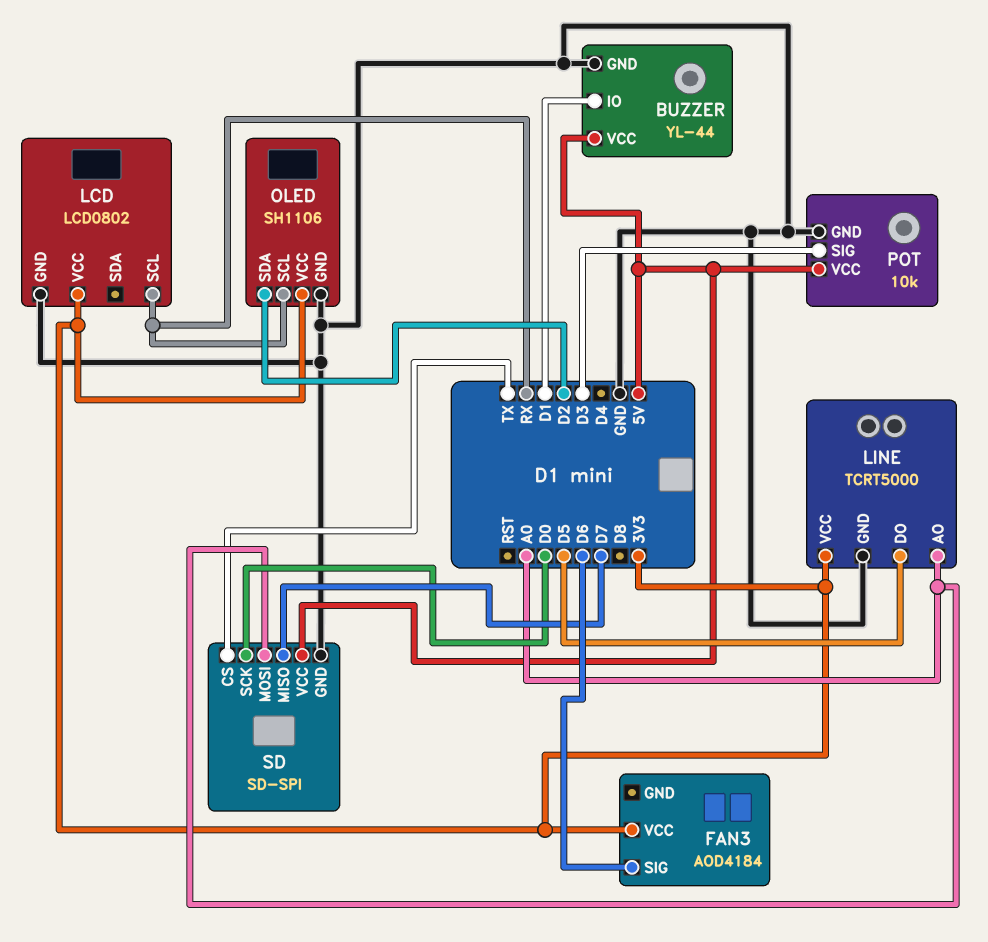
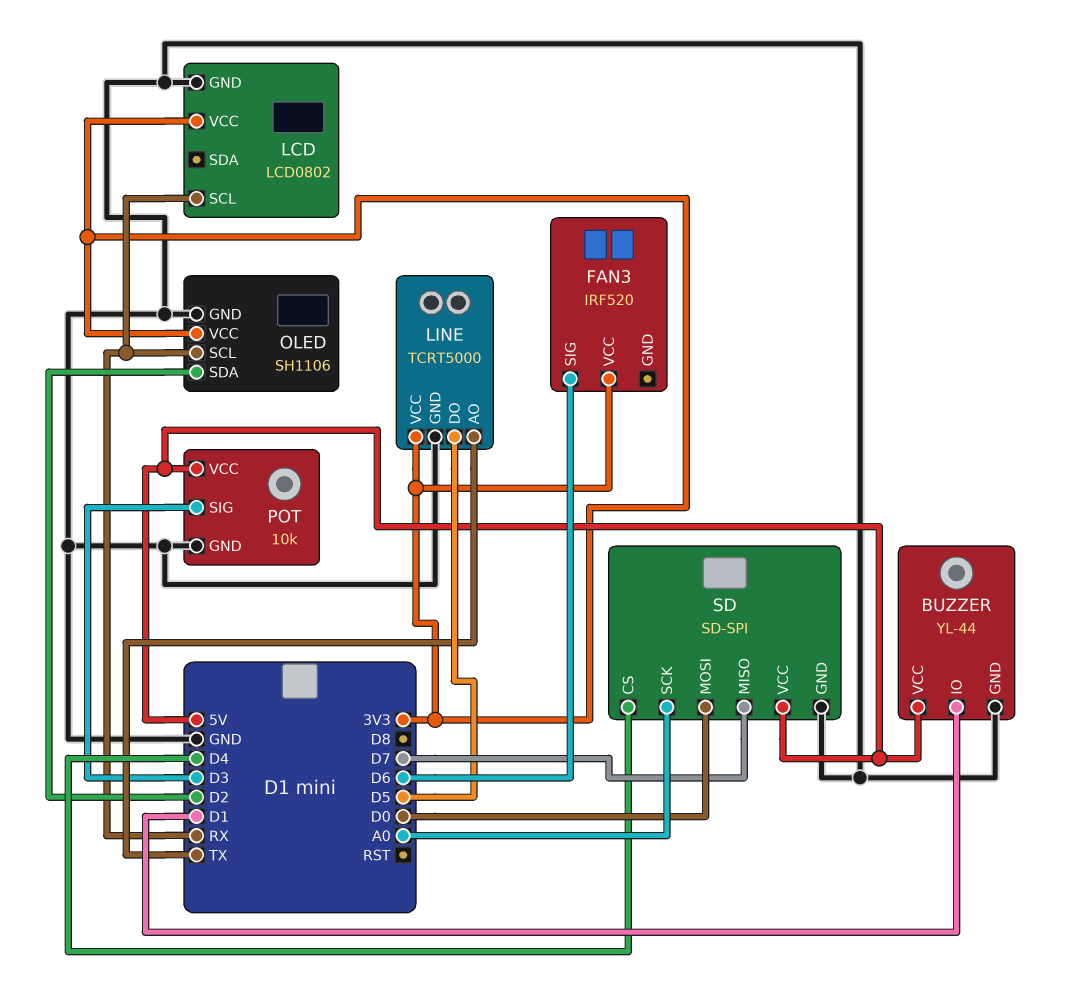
FAN3: AOD4184 -> IRF520
LINE pin AO: A0 -> TX
SD pin CS: TX -> D4
SD pin MOSI: A0 -> D0
SD pin SCK: D0 -> A0

